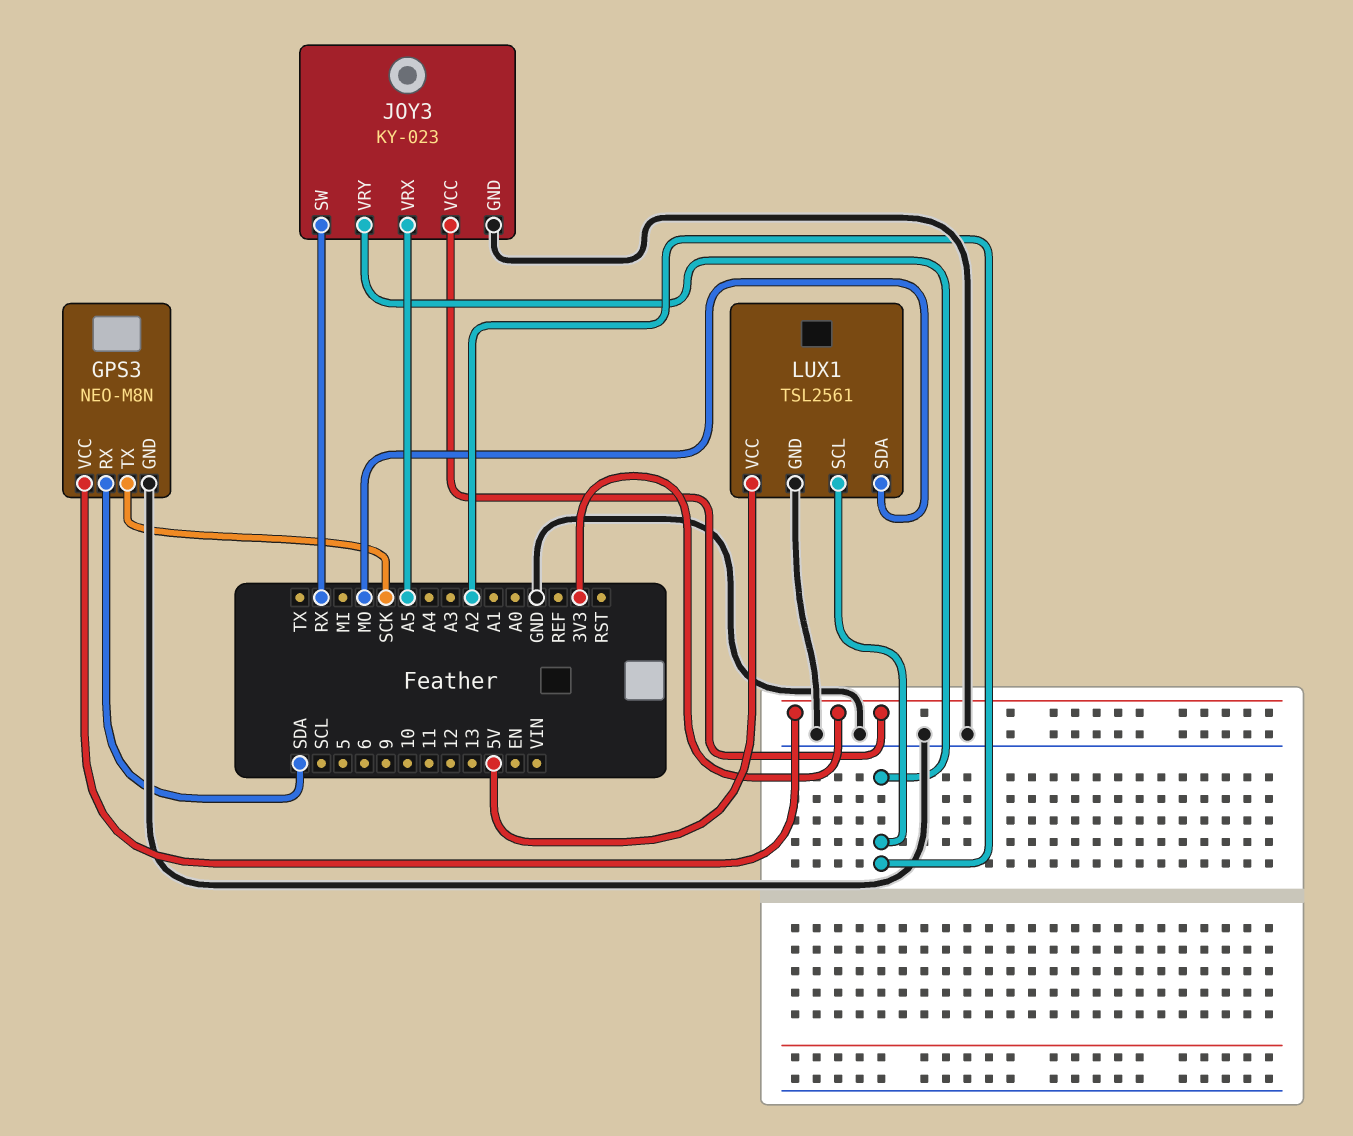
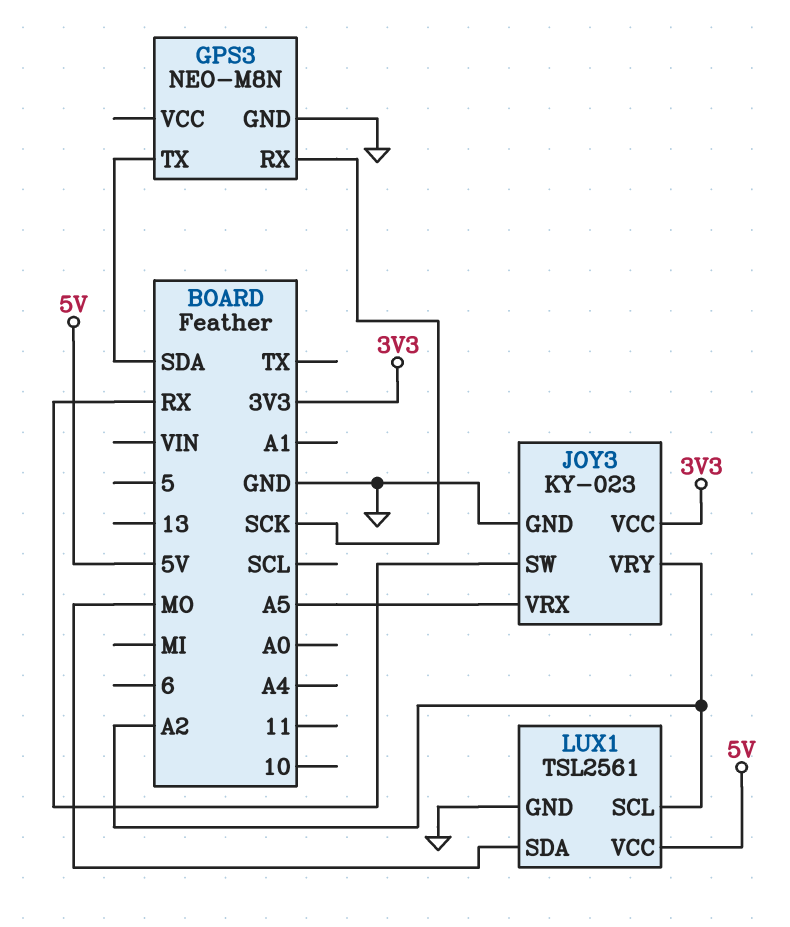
GPS3 pin RX: SDA -> SCK
GPS3 pin TX: SCK -> SDA
GPS3 pin VCC: 3V3 -> none

